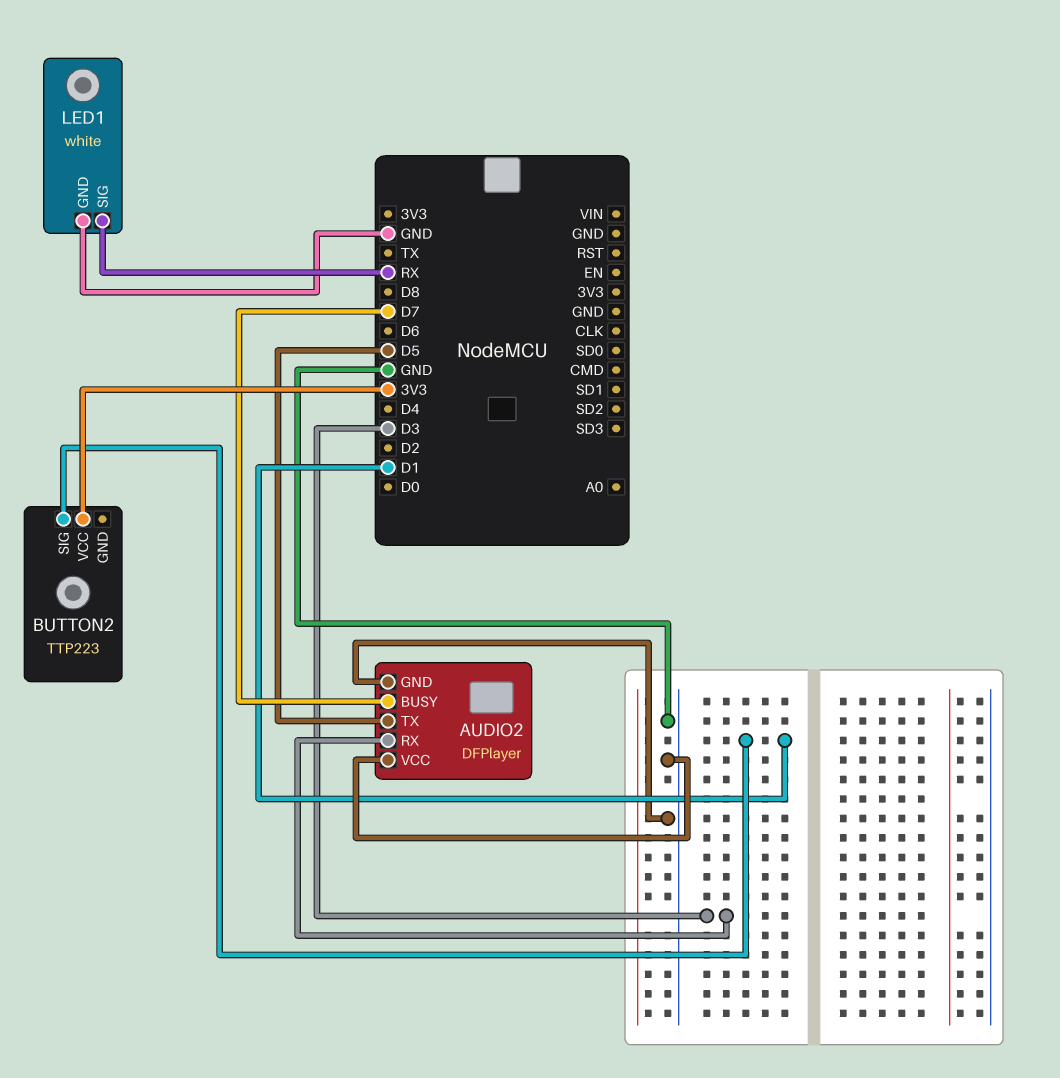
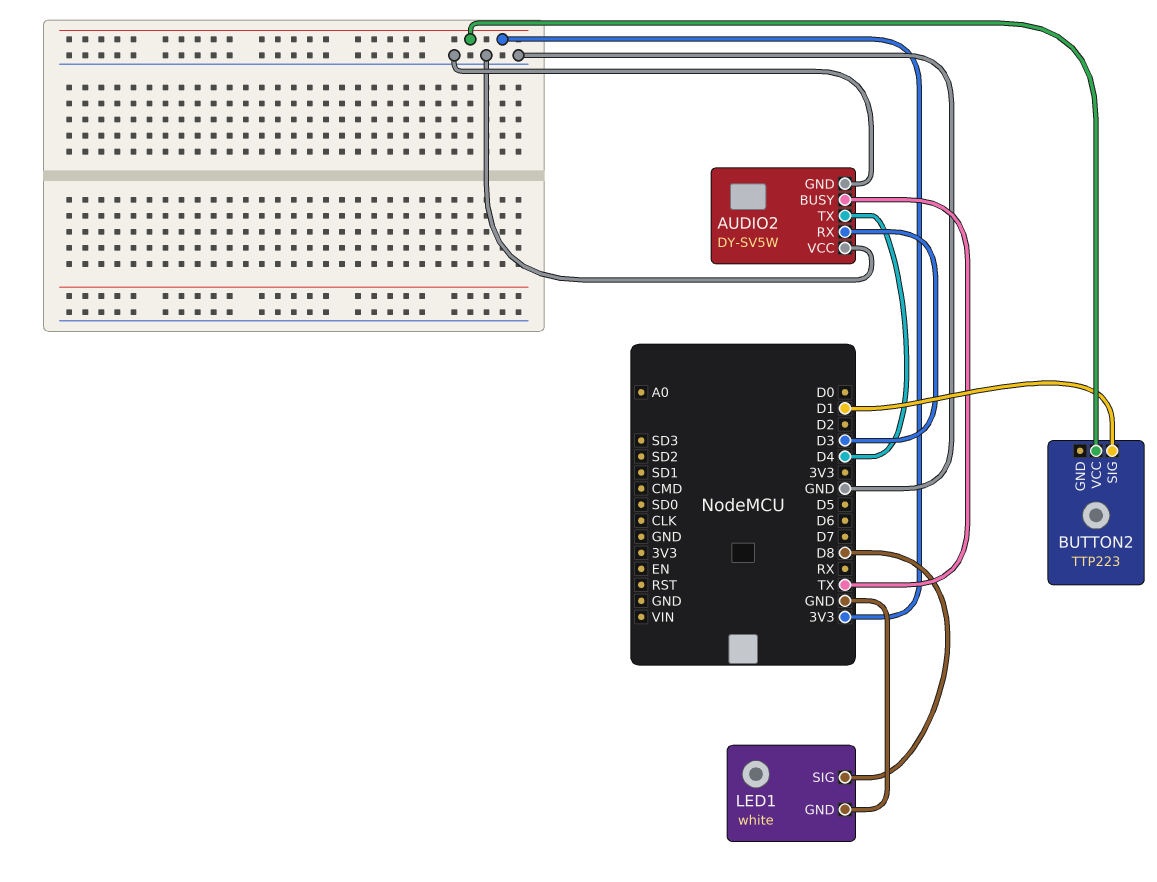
AUDIO2: DFPlayer -> DY-SV5W
AUDIO2 pin BUSY: D7 -> TX
AUDIO2 pin TX: D5 -> D4
LED1 pin SIG: RX -> D8

